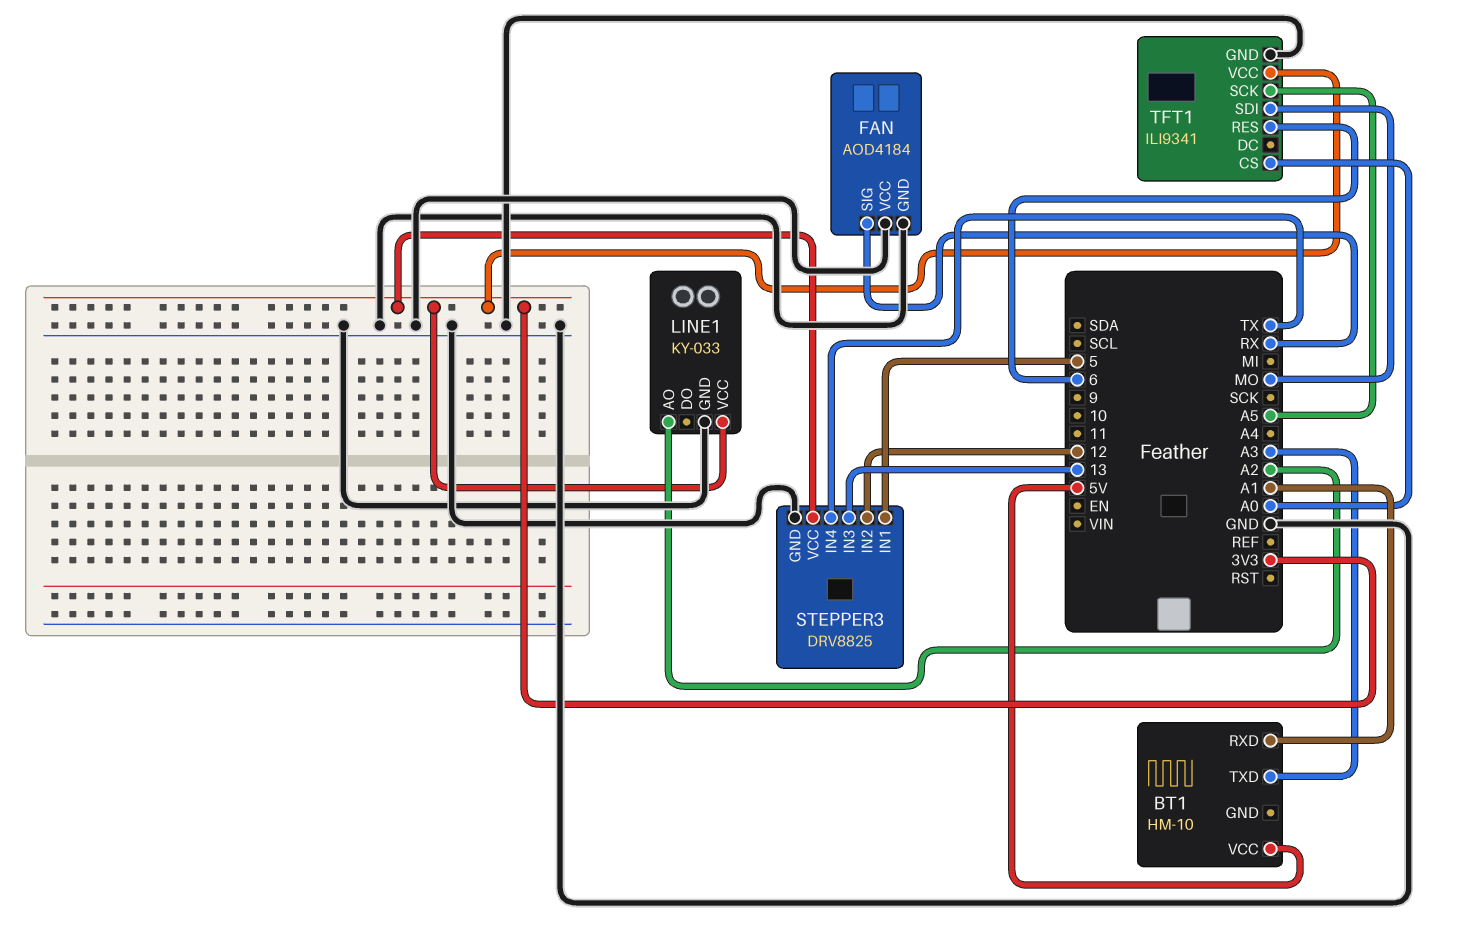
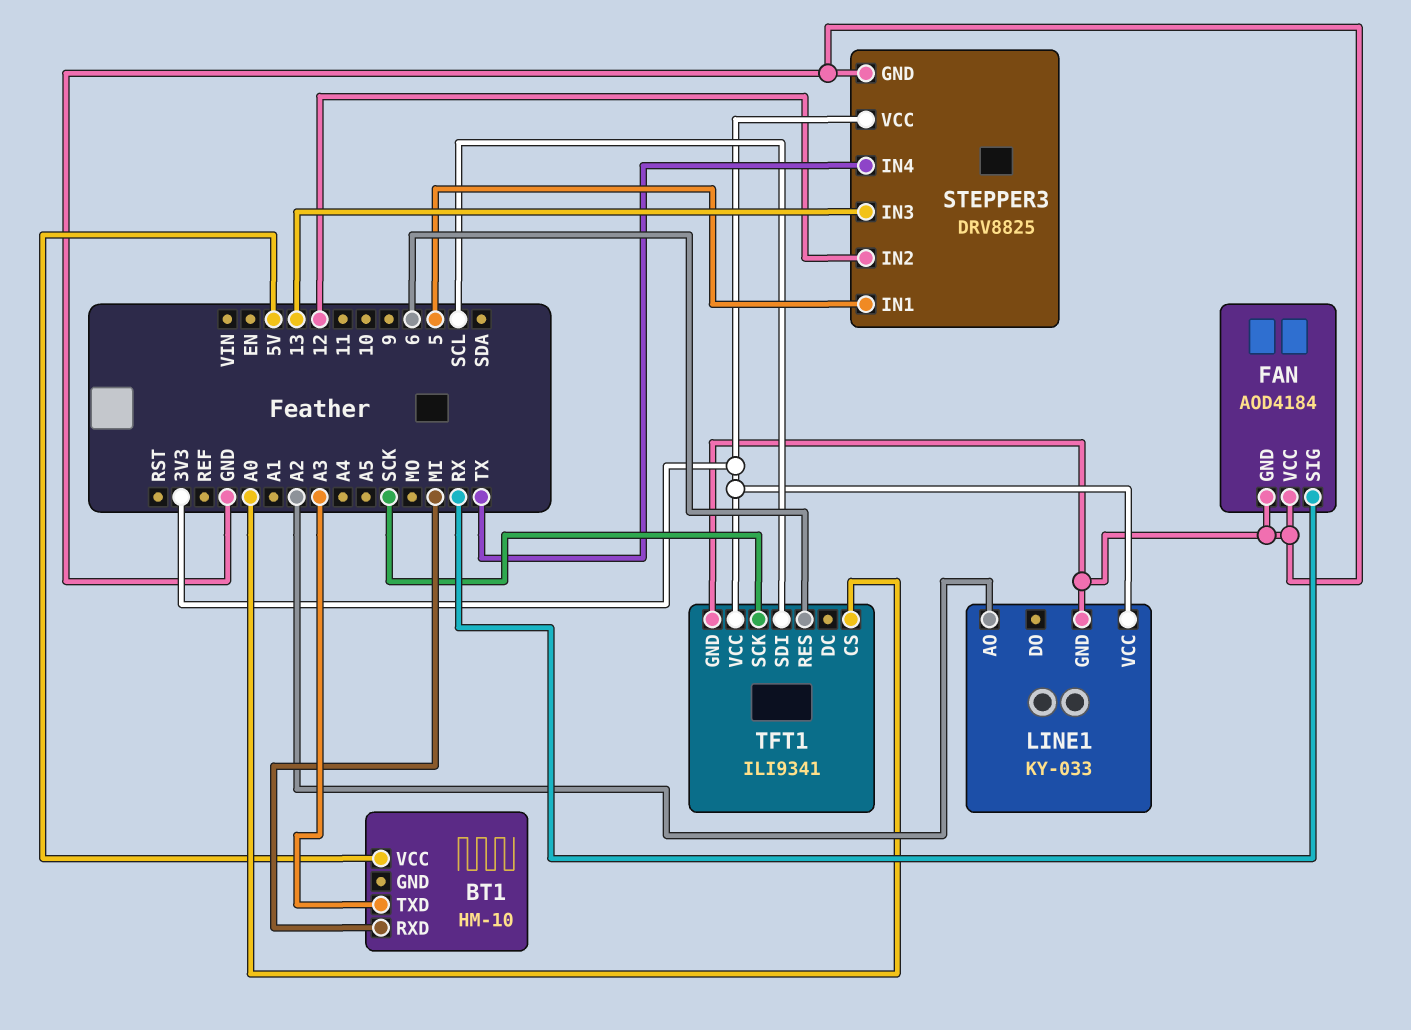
BT1 pin RXD: A1 -> MI
TFT1 pin SCK: A5 -> SCK
TFT1 pin SDI: MO -> SCL

